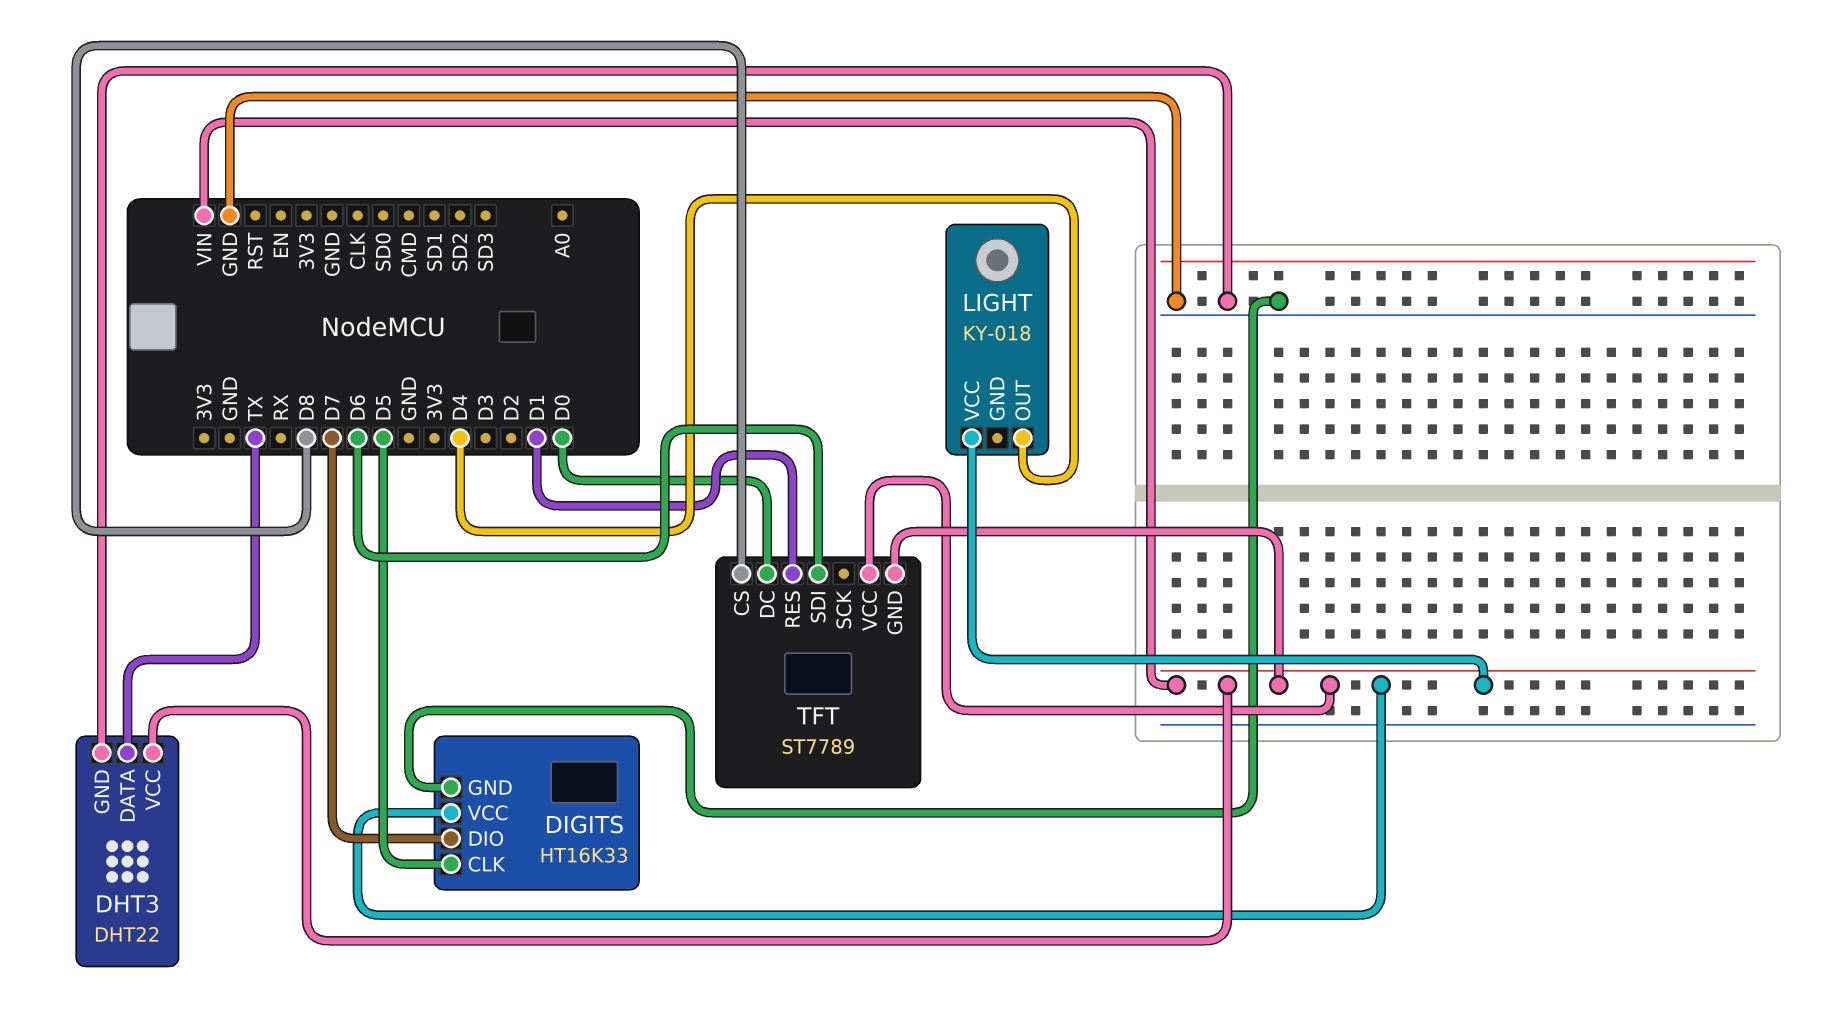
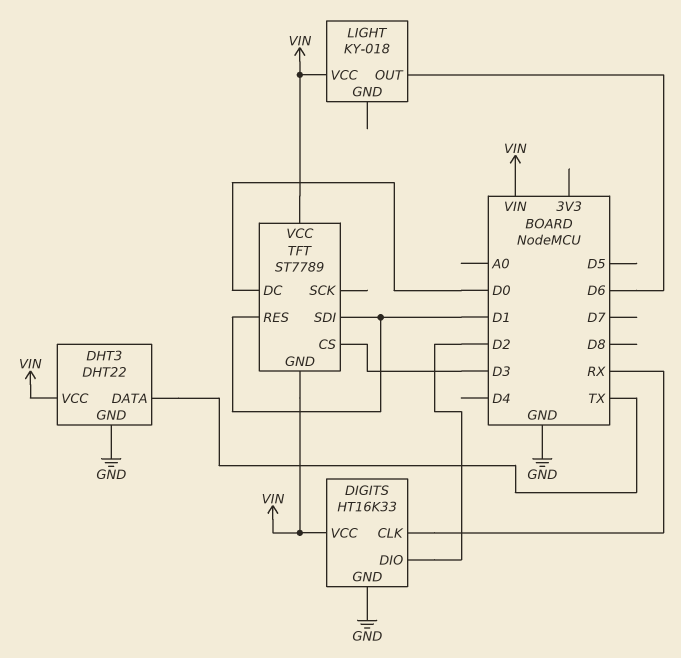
DIGITS pin CLK: D5 -> RX
DIGITS pin DIO: D7 -> D2
LIGHT pin OUT: D4 -> D6
TFT pin CS: D8 -> D3
TFT pin SDI: D6 -> D1

